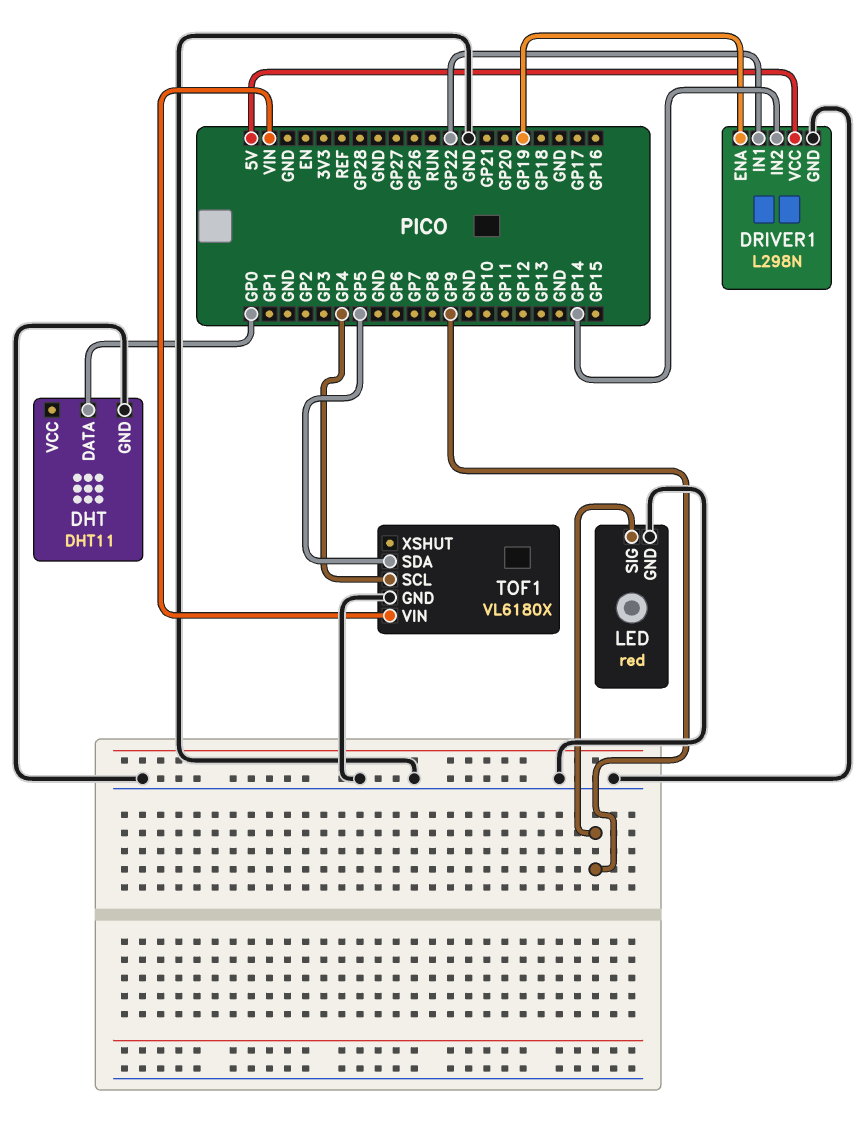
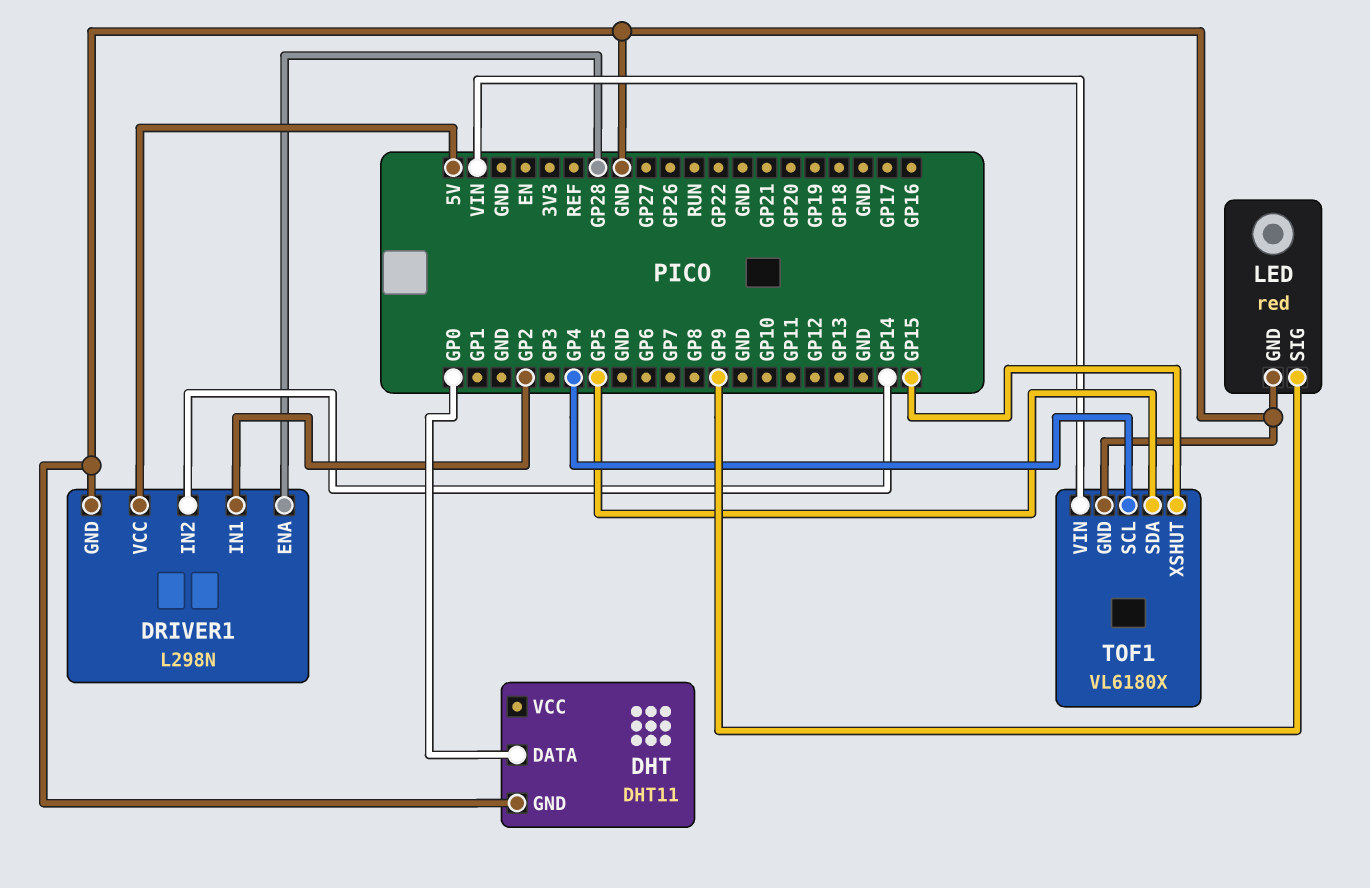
DRIVER1 pin ENA: GP19 -> GP28
DRIVER1 pin IN1: GP22 -> GP2
TOF1 pin XSHUT: none -> GP15

